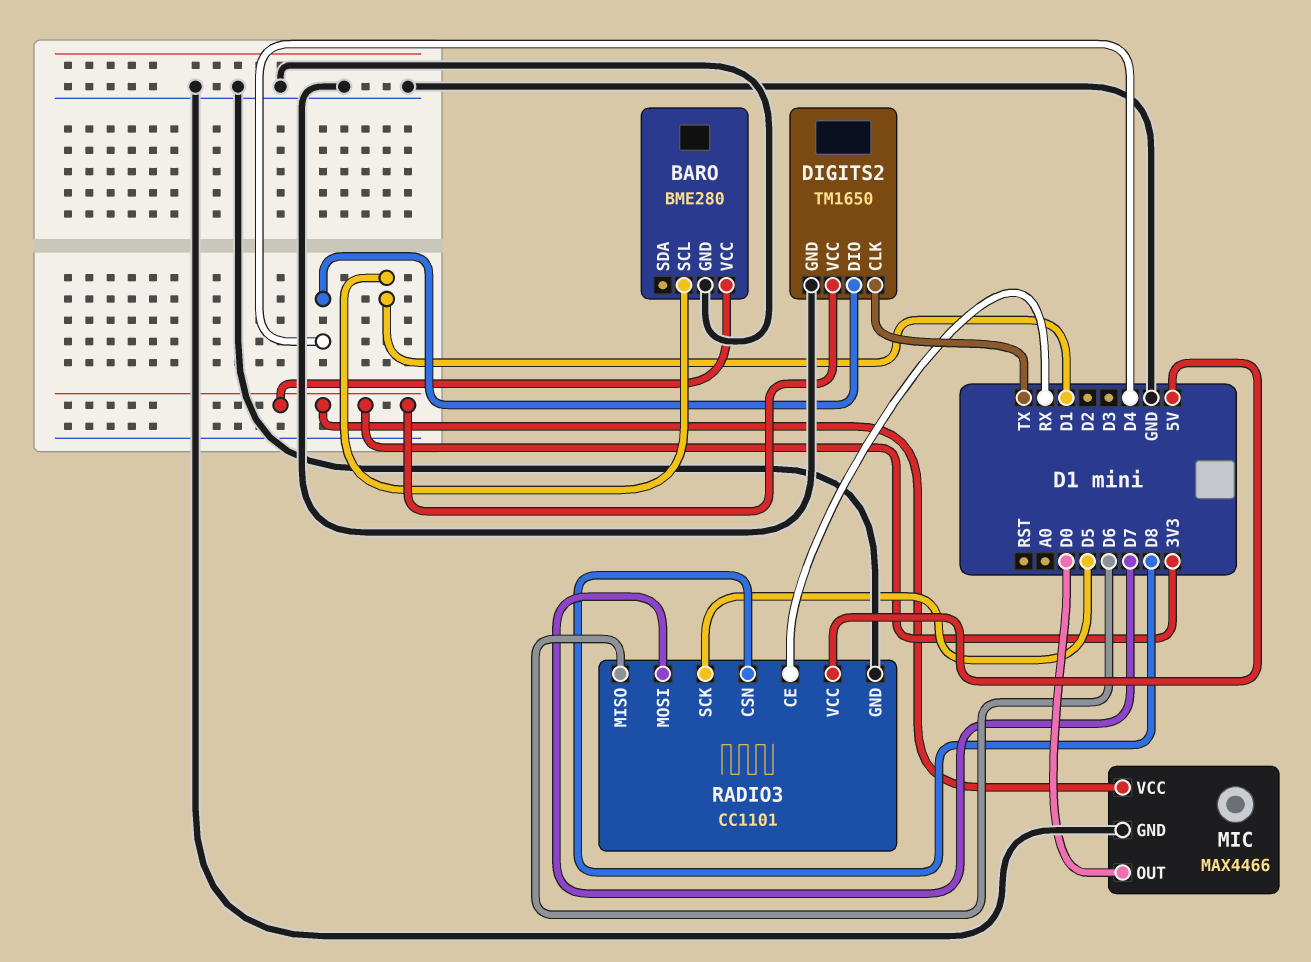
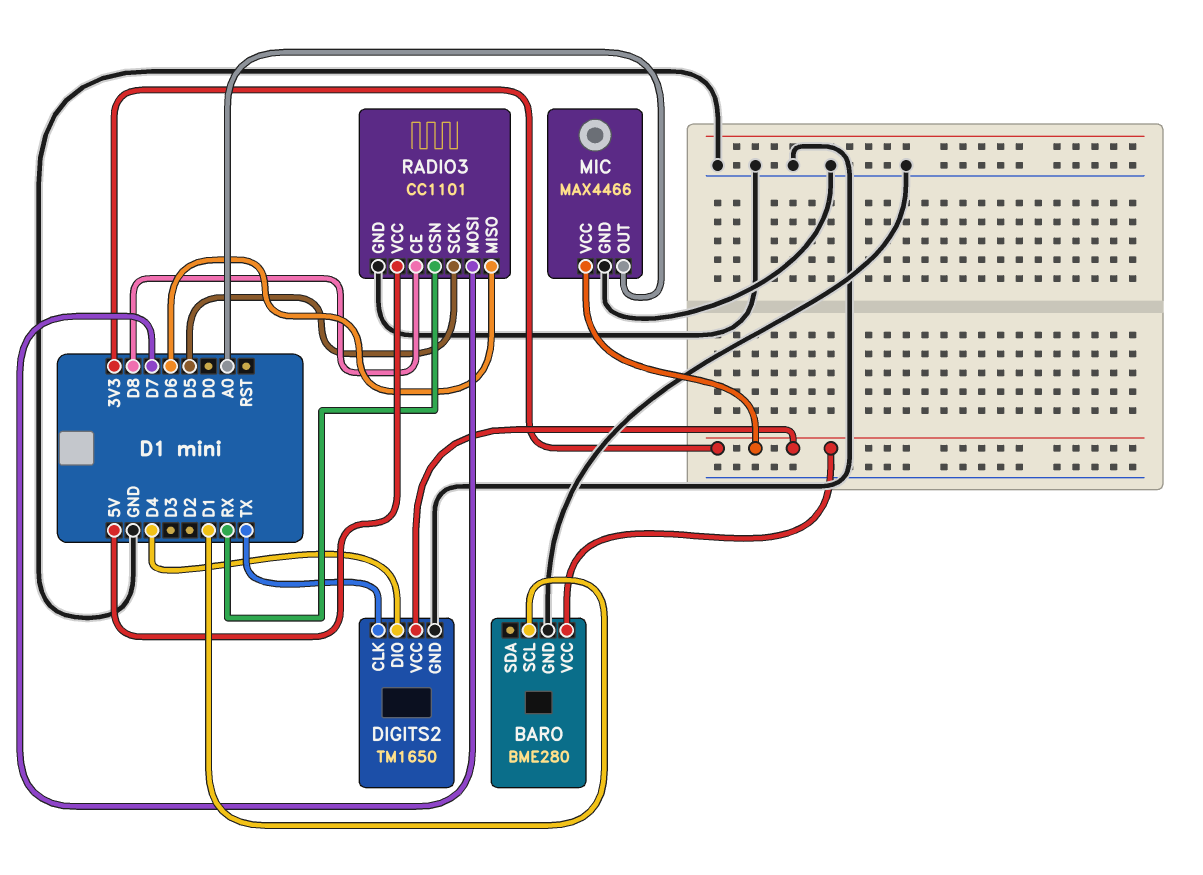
MIC pin OUT: D0 -> A0
RADIO3 pin CE: RX -> D8
RADIO3 pin CSN: D8 -> RX

